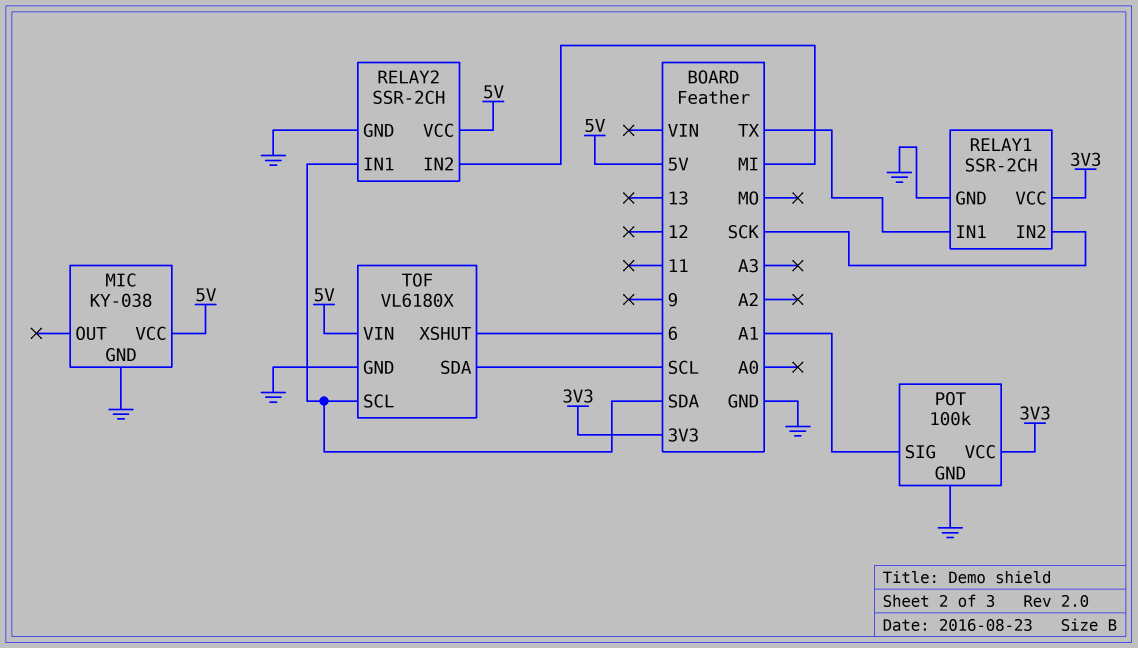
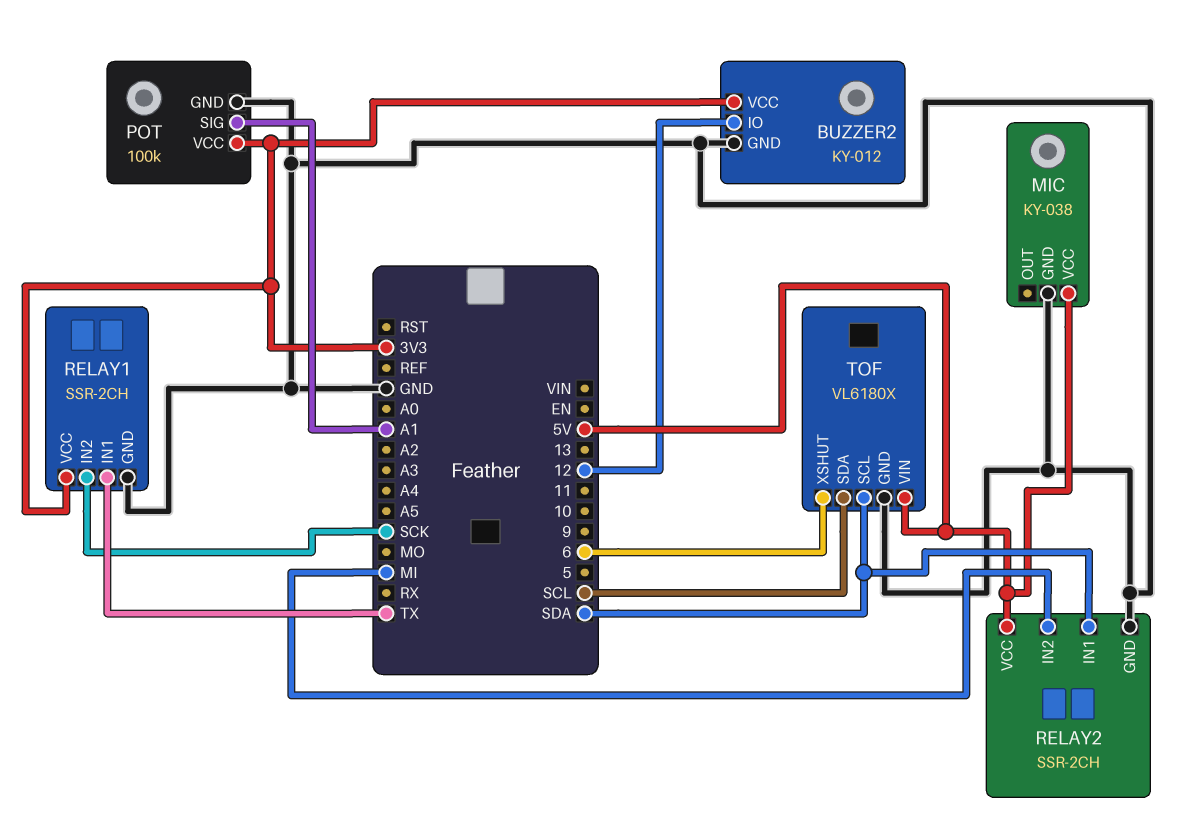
BUZZER2: none -> KY-012
BUZZER2 pin GND: none -> GND
BUZZER2 pin IO: none -> 12
BUZZER2 pin VCC: none -> 3V3

